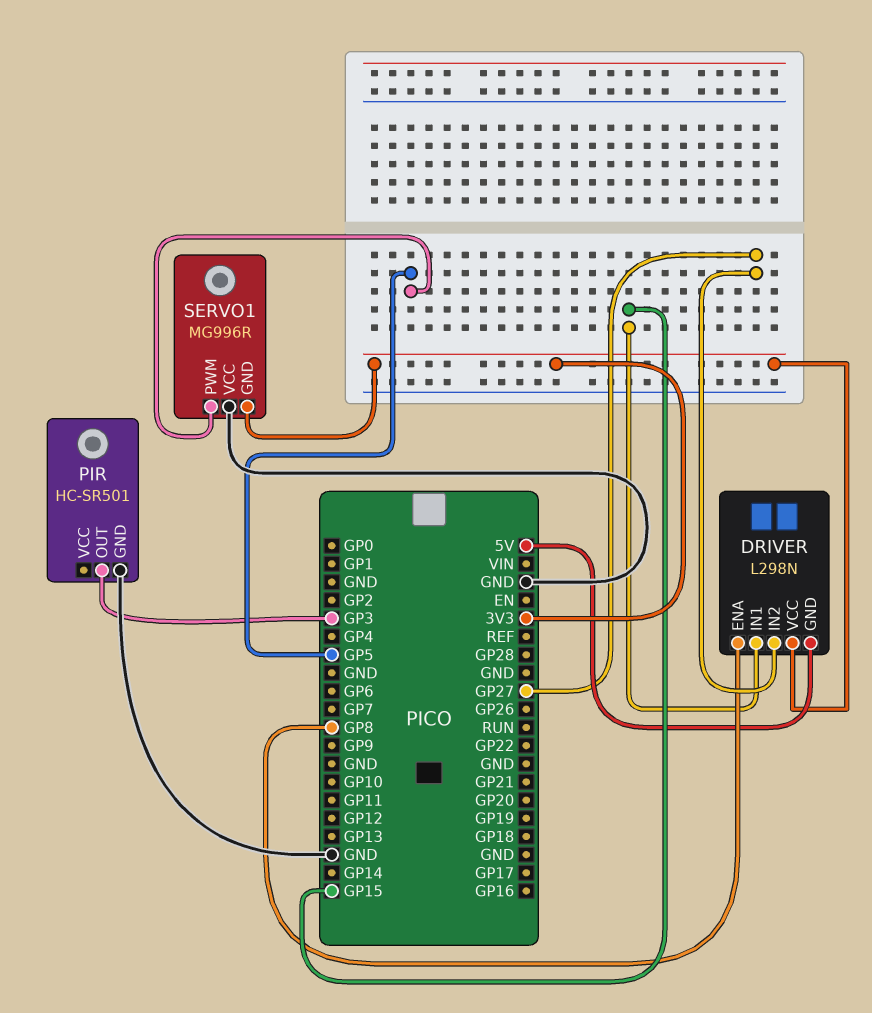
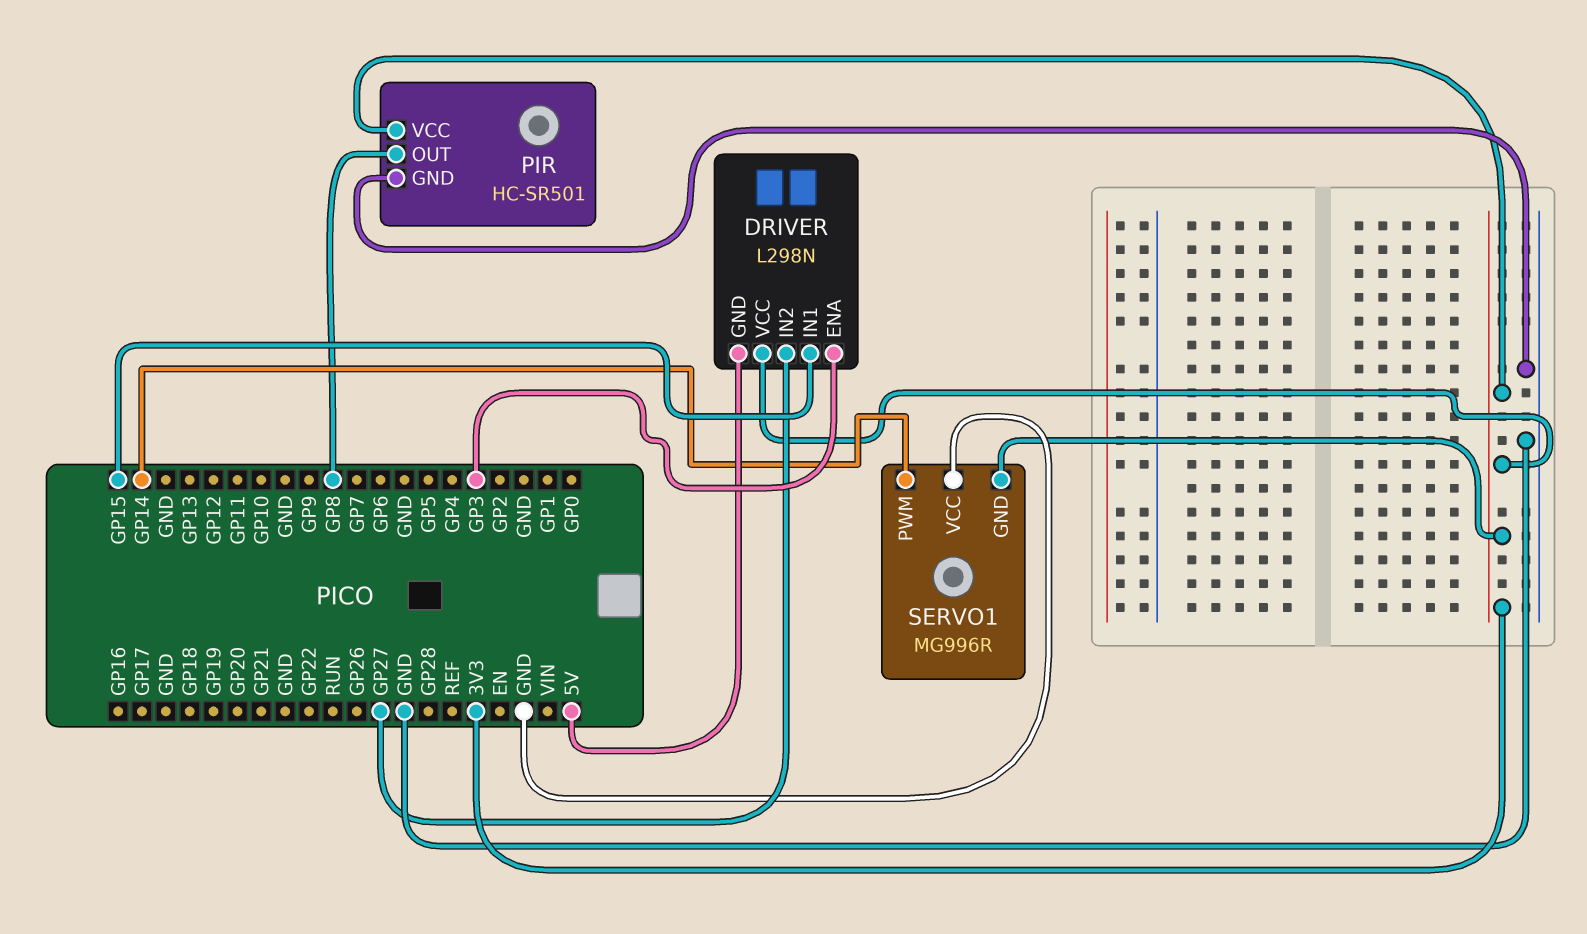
DRIVER pin ENA: GP8 -> GP3
PIR pin OUT: GP3 -> GP8
PIR pin VCC: none -> 3V3
SERVO1 pin PWM: GP5 -> GP14

